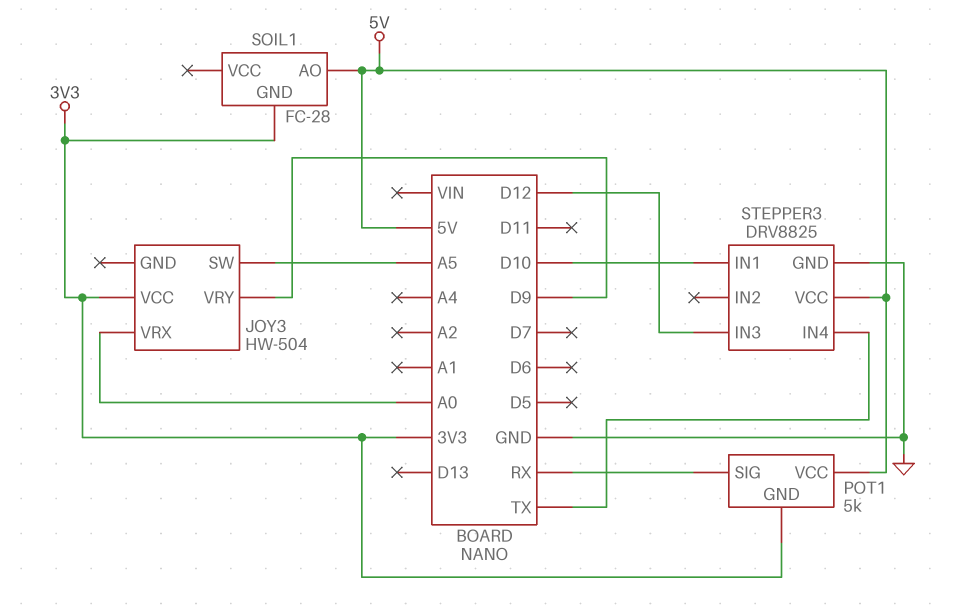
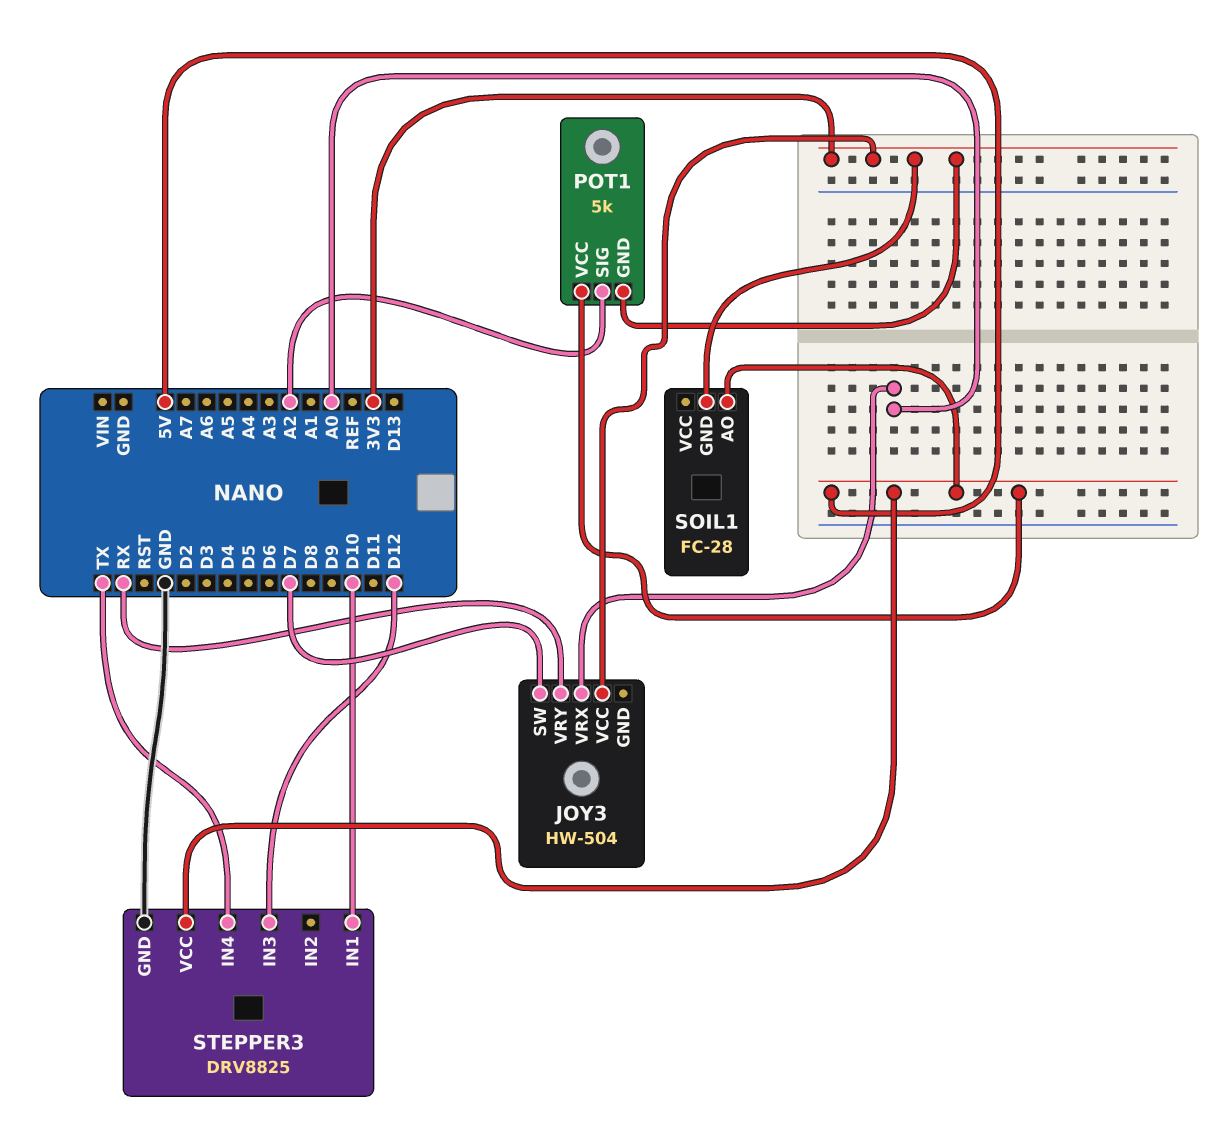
JOY3 pin SW: A5 -> D7
JOY3 pin VRY: D9 -> RX
POT1 pin SIG: RX -> A2

